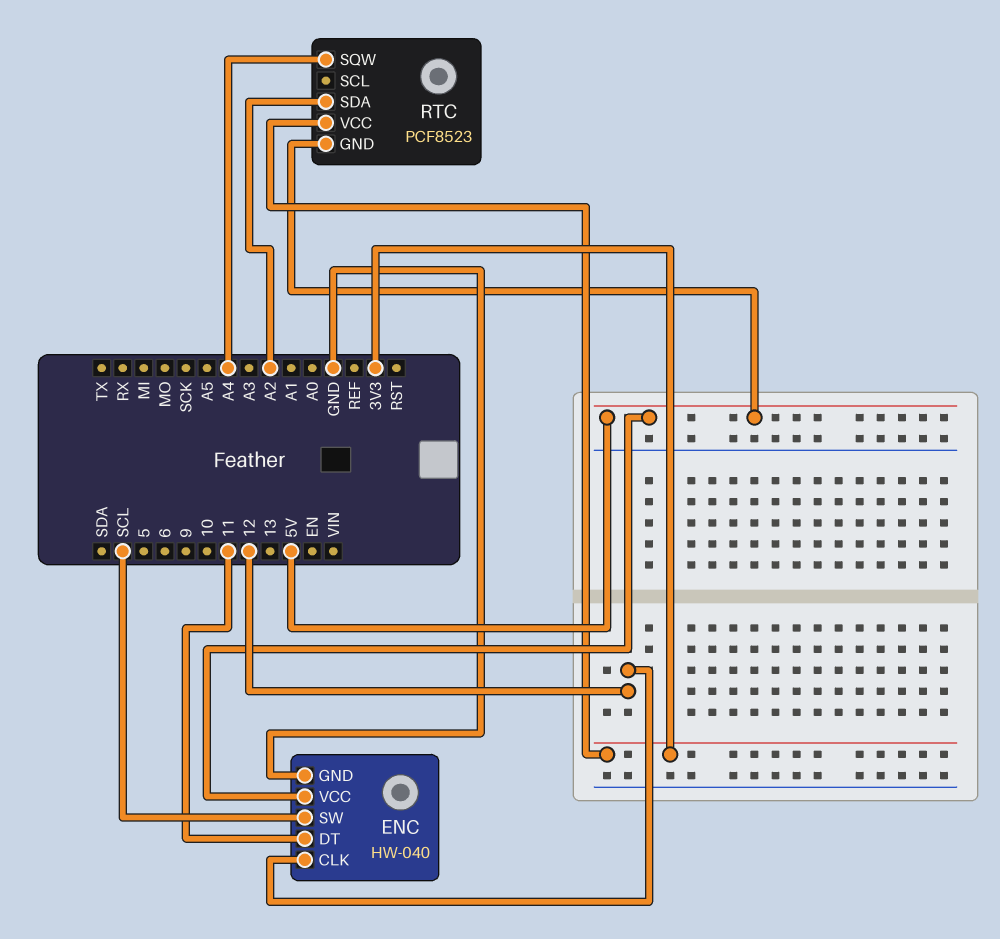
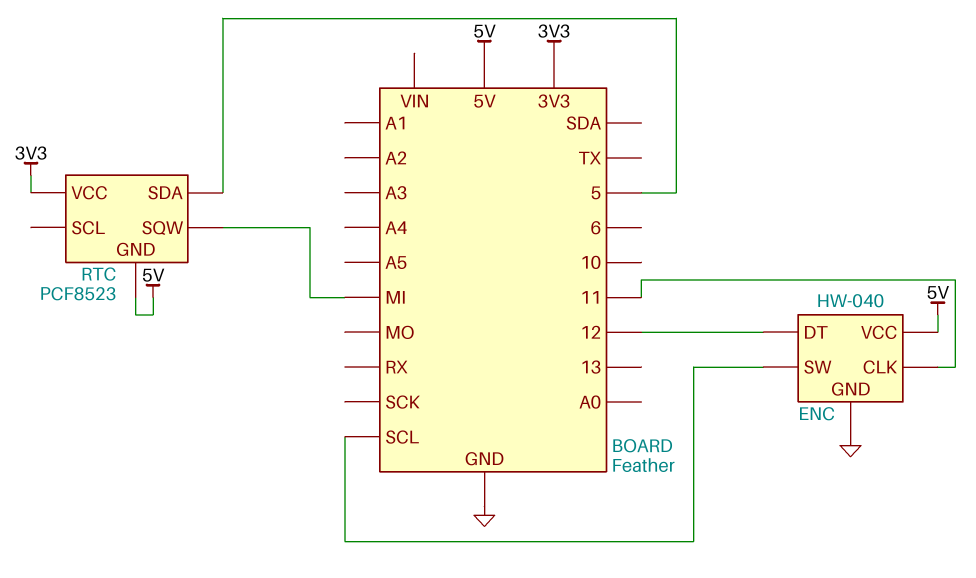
ENC pin CLK: 12 -> 11
ENC pin DT: 11 -> 12
RTC pin SDA: A2 -> 5
RTC pin SQW: A4 -> MI

